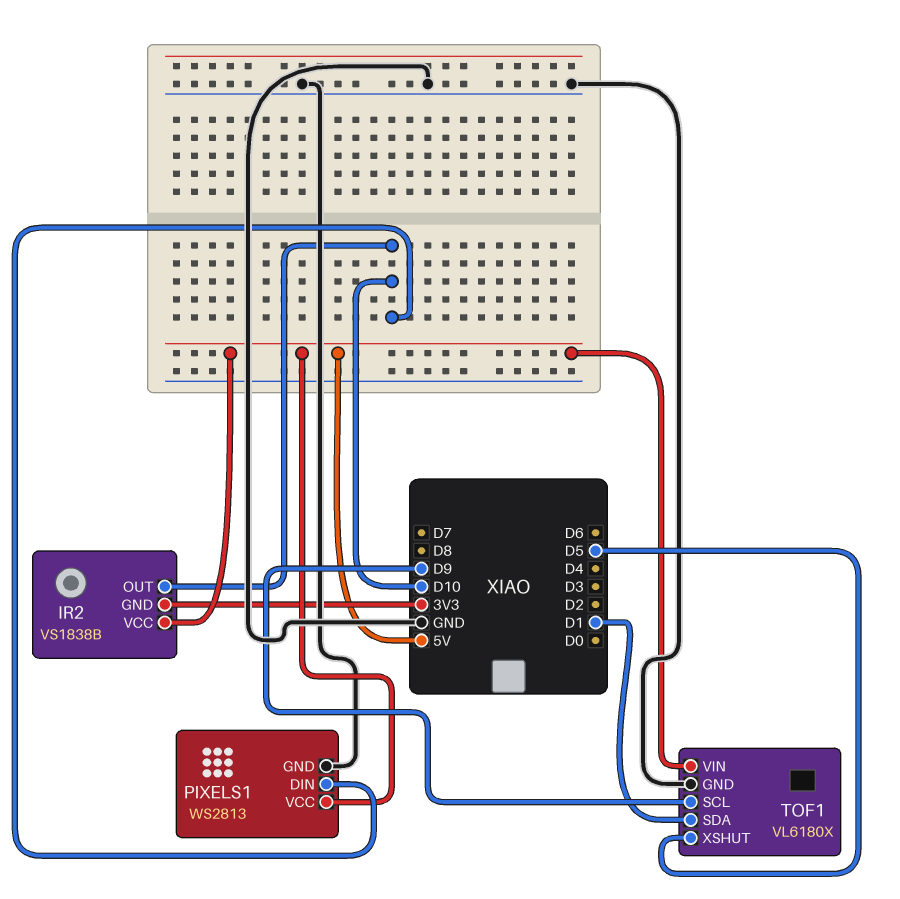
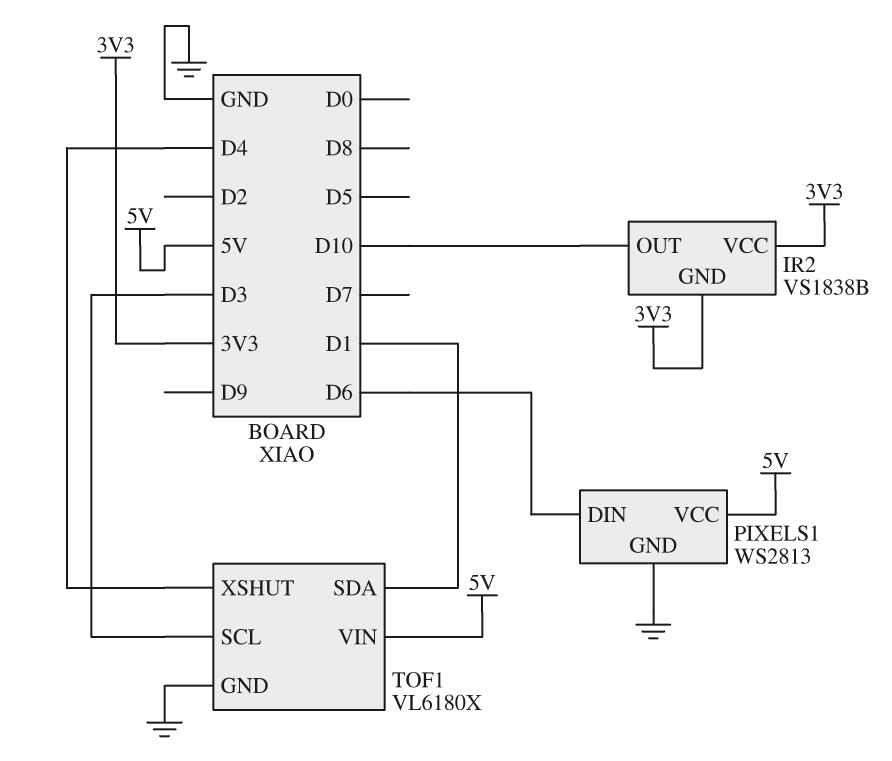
IR2 pin VCC: 5V -> 3V3
PIXELS1 pin DIN: D10 -> D6
TOF1 pin SCL: D9 -> D3
TOF1 pin XSHUT: D5 -> D4

